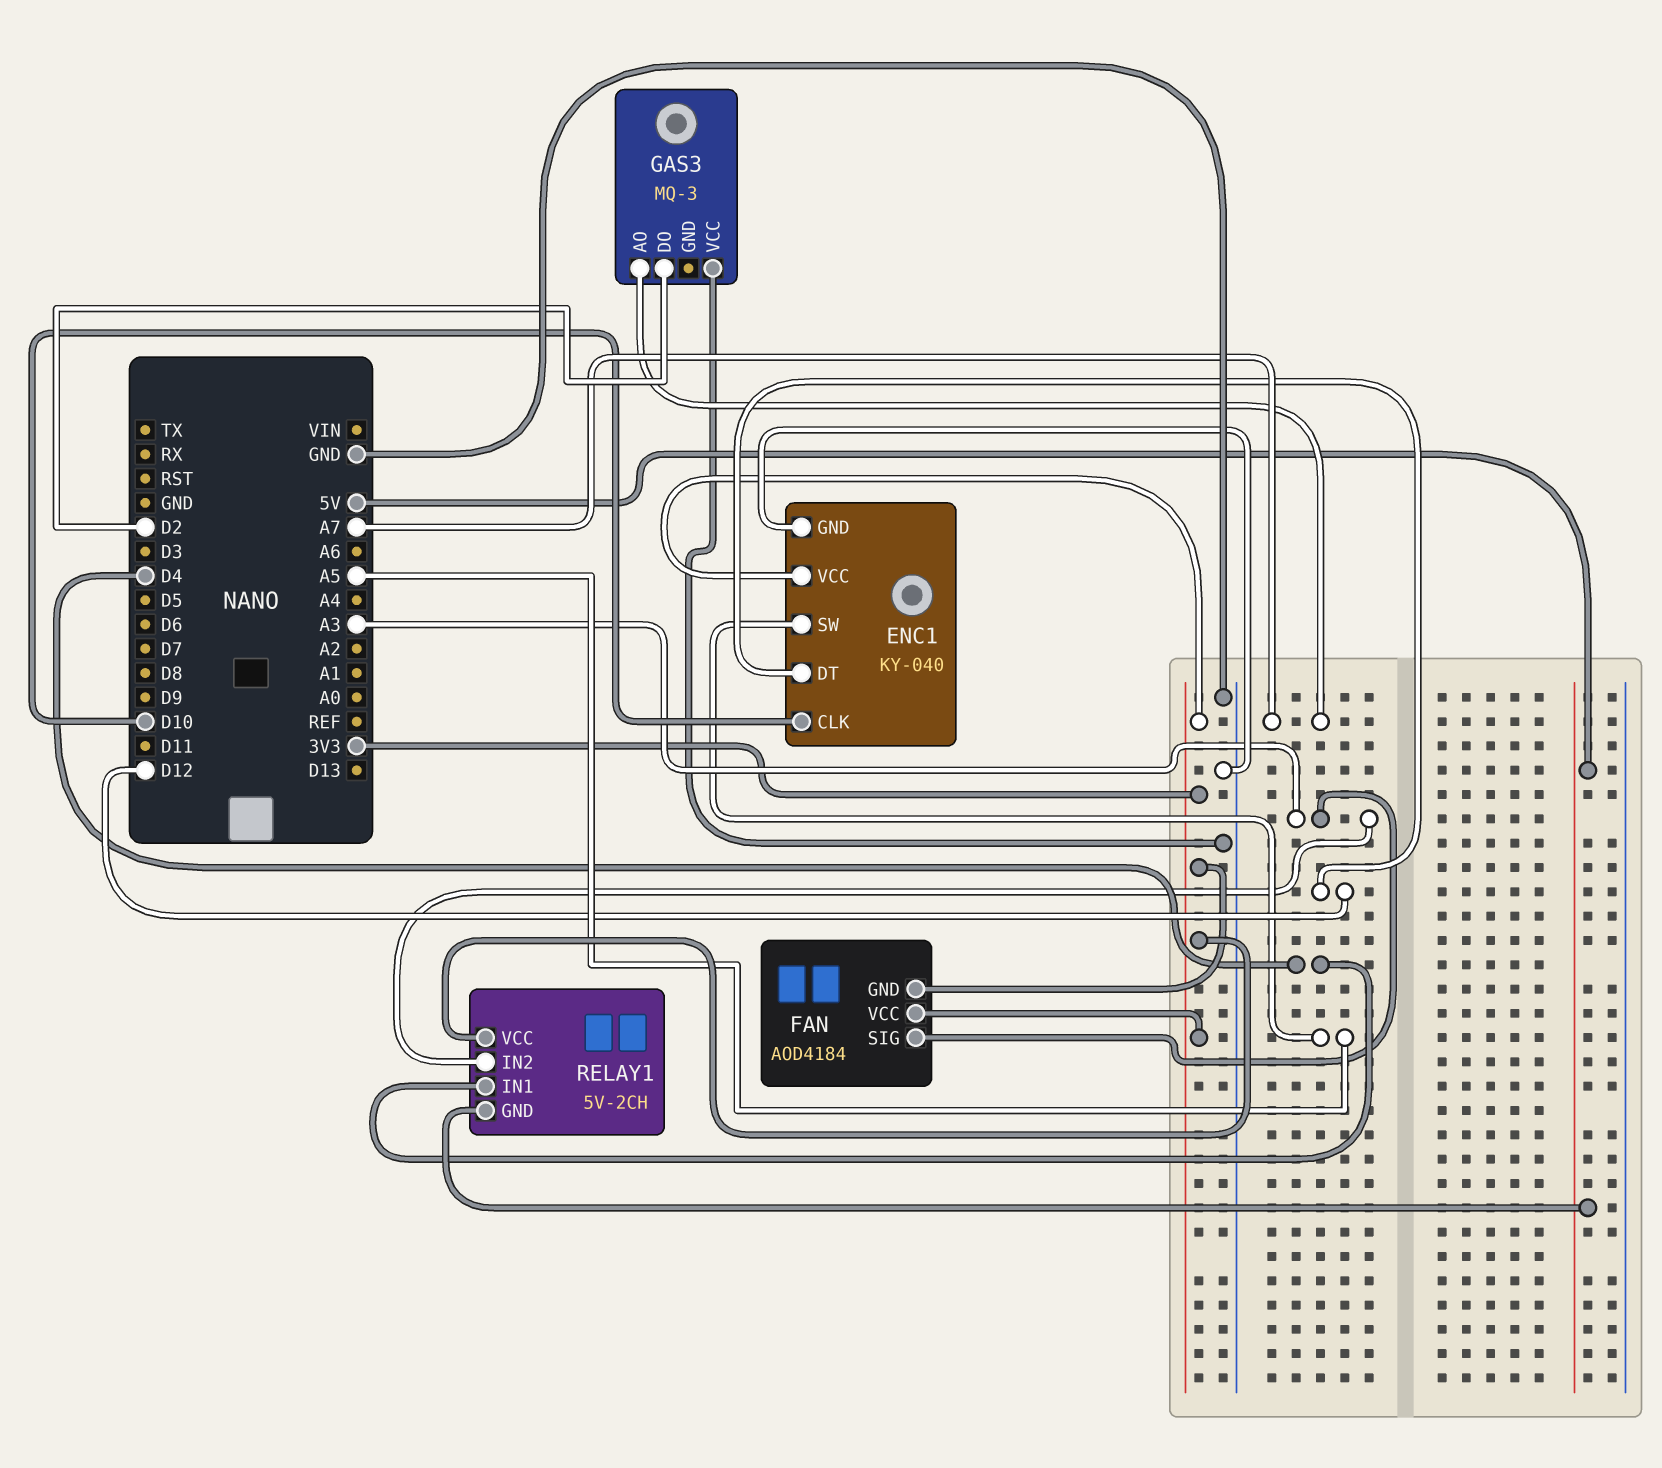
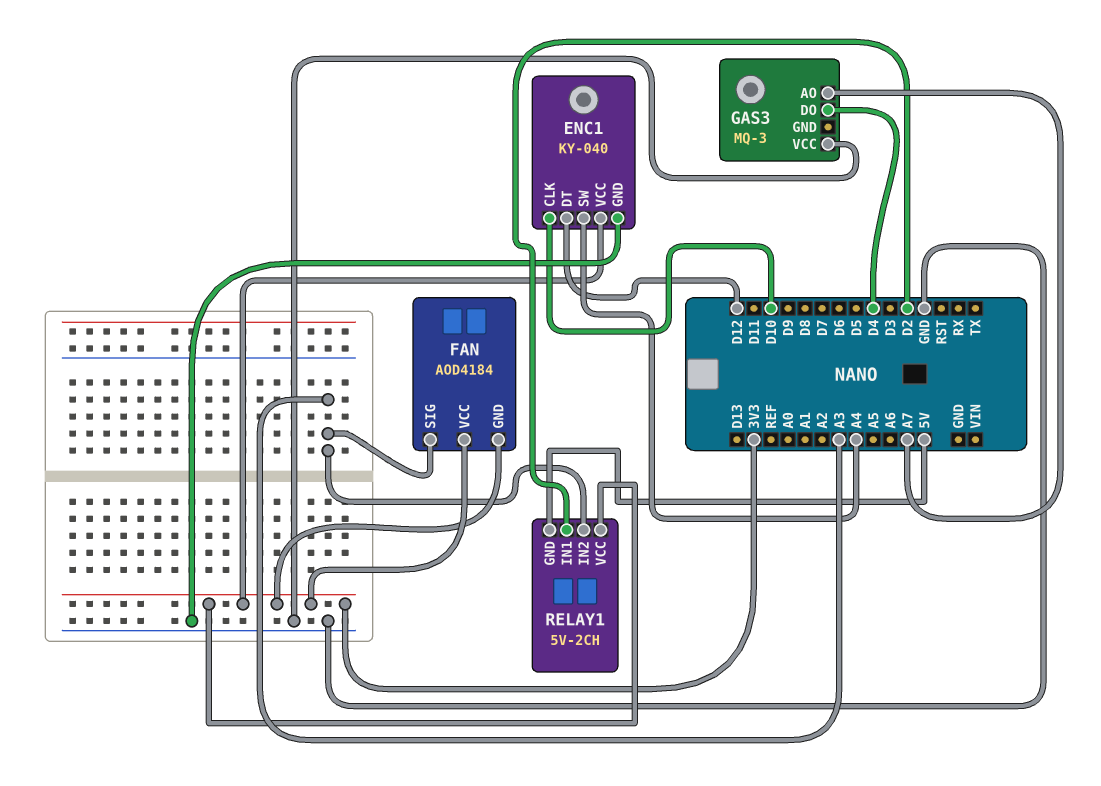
ENC1 pin SW: A5 -> A4
GAS3 pin DO: D2 -> D4
RELAY1 pin IN1: D4 -> D2

